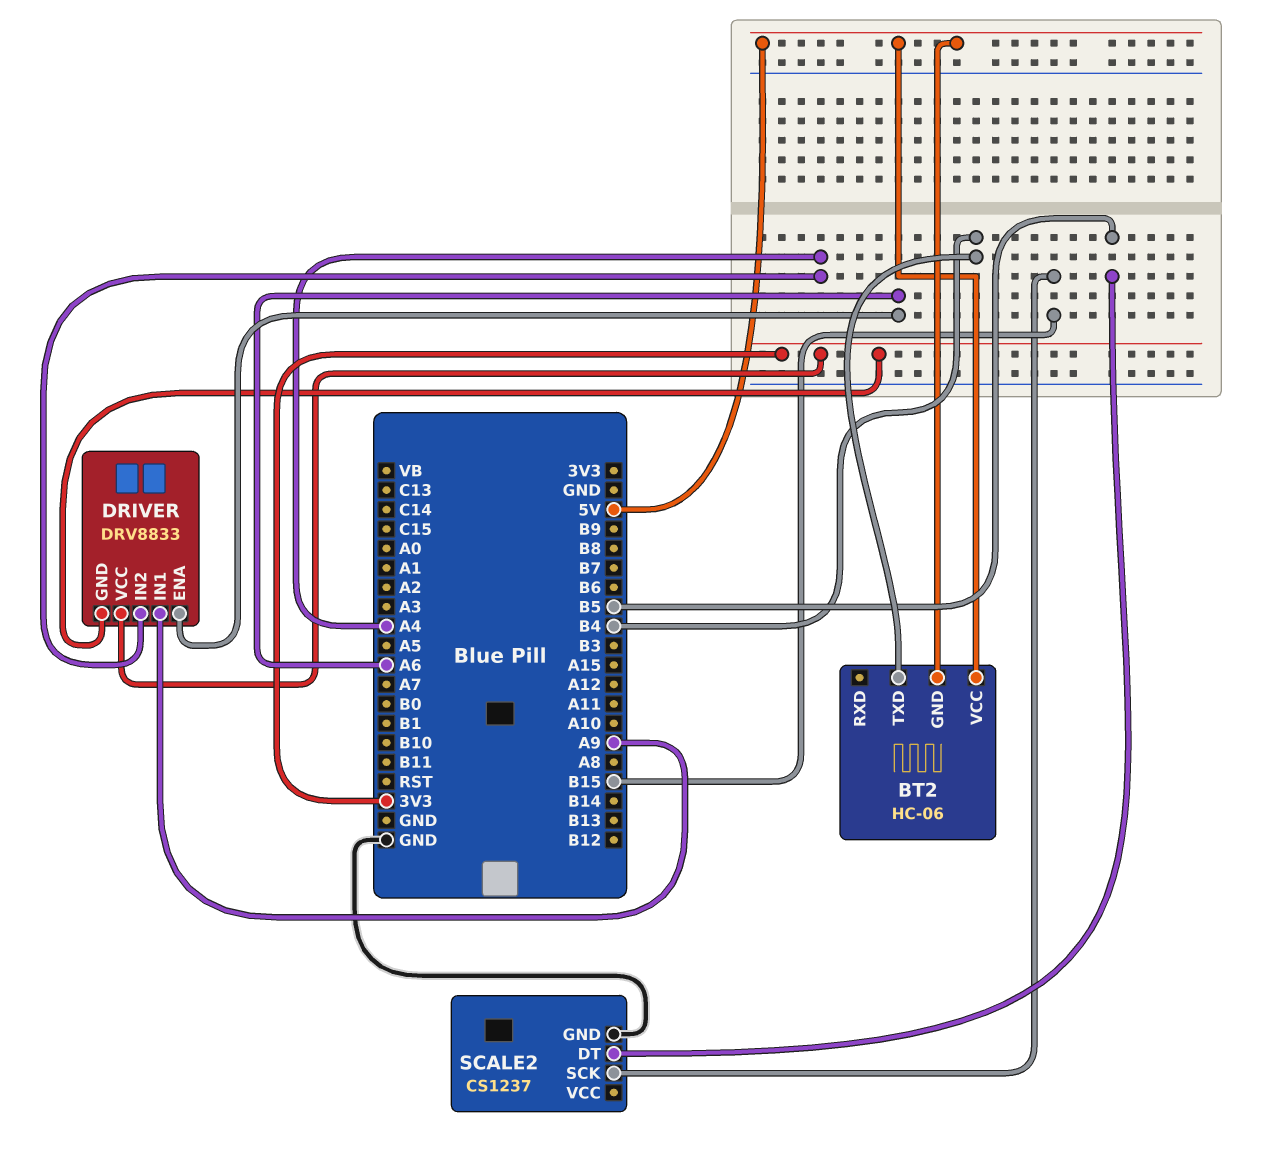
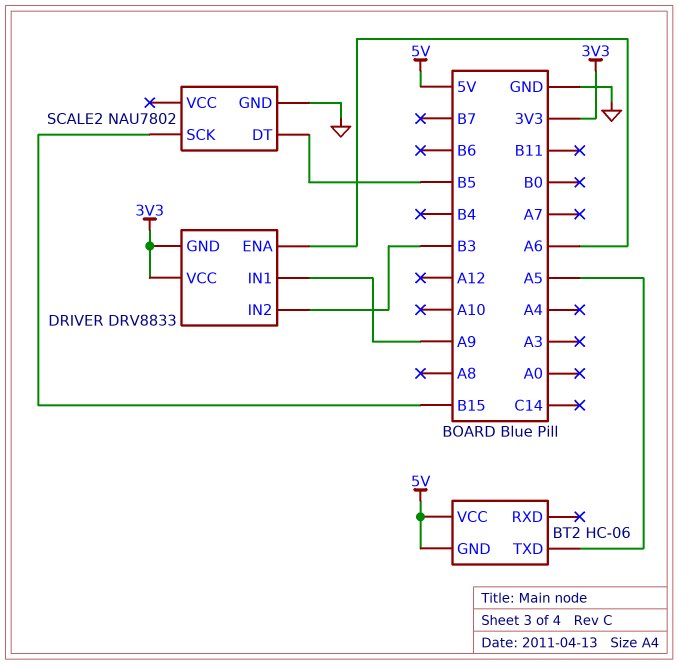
BT2 pin TXD: B4 -> A5
DRIVER pin IN2: A4 -> B3
SCALE2: CS1237 -> NAU7802

